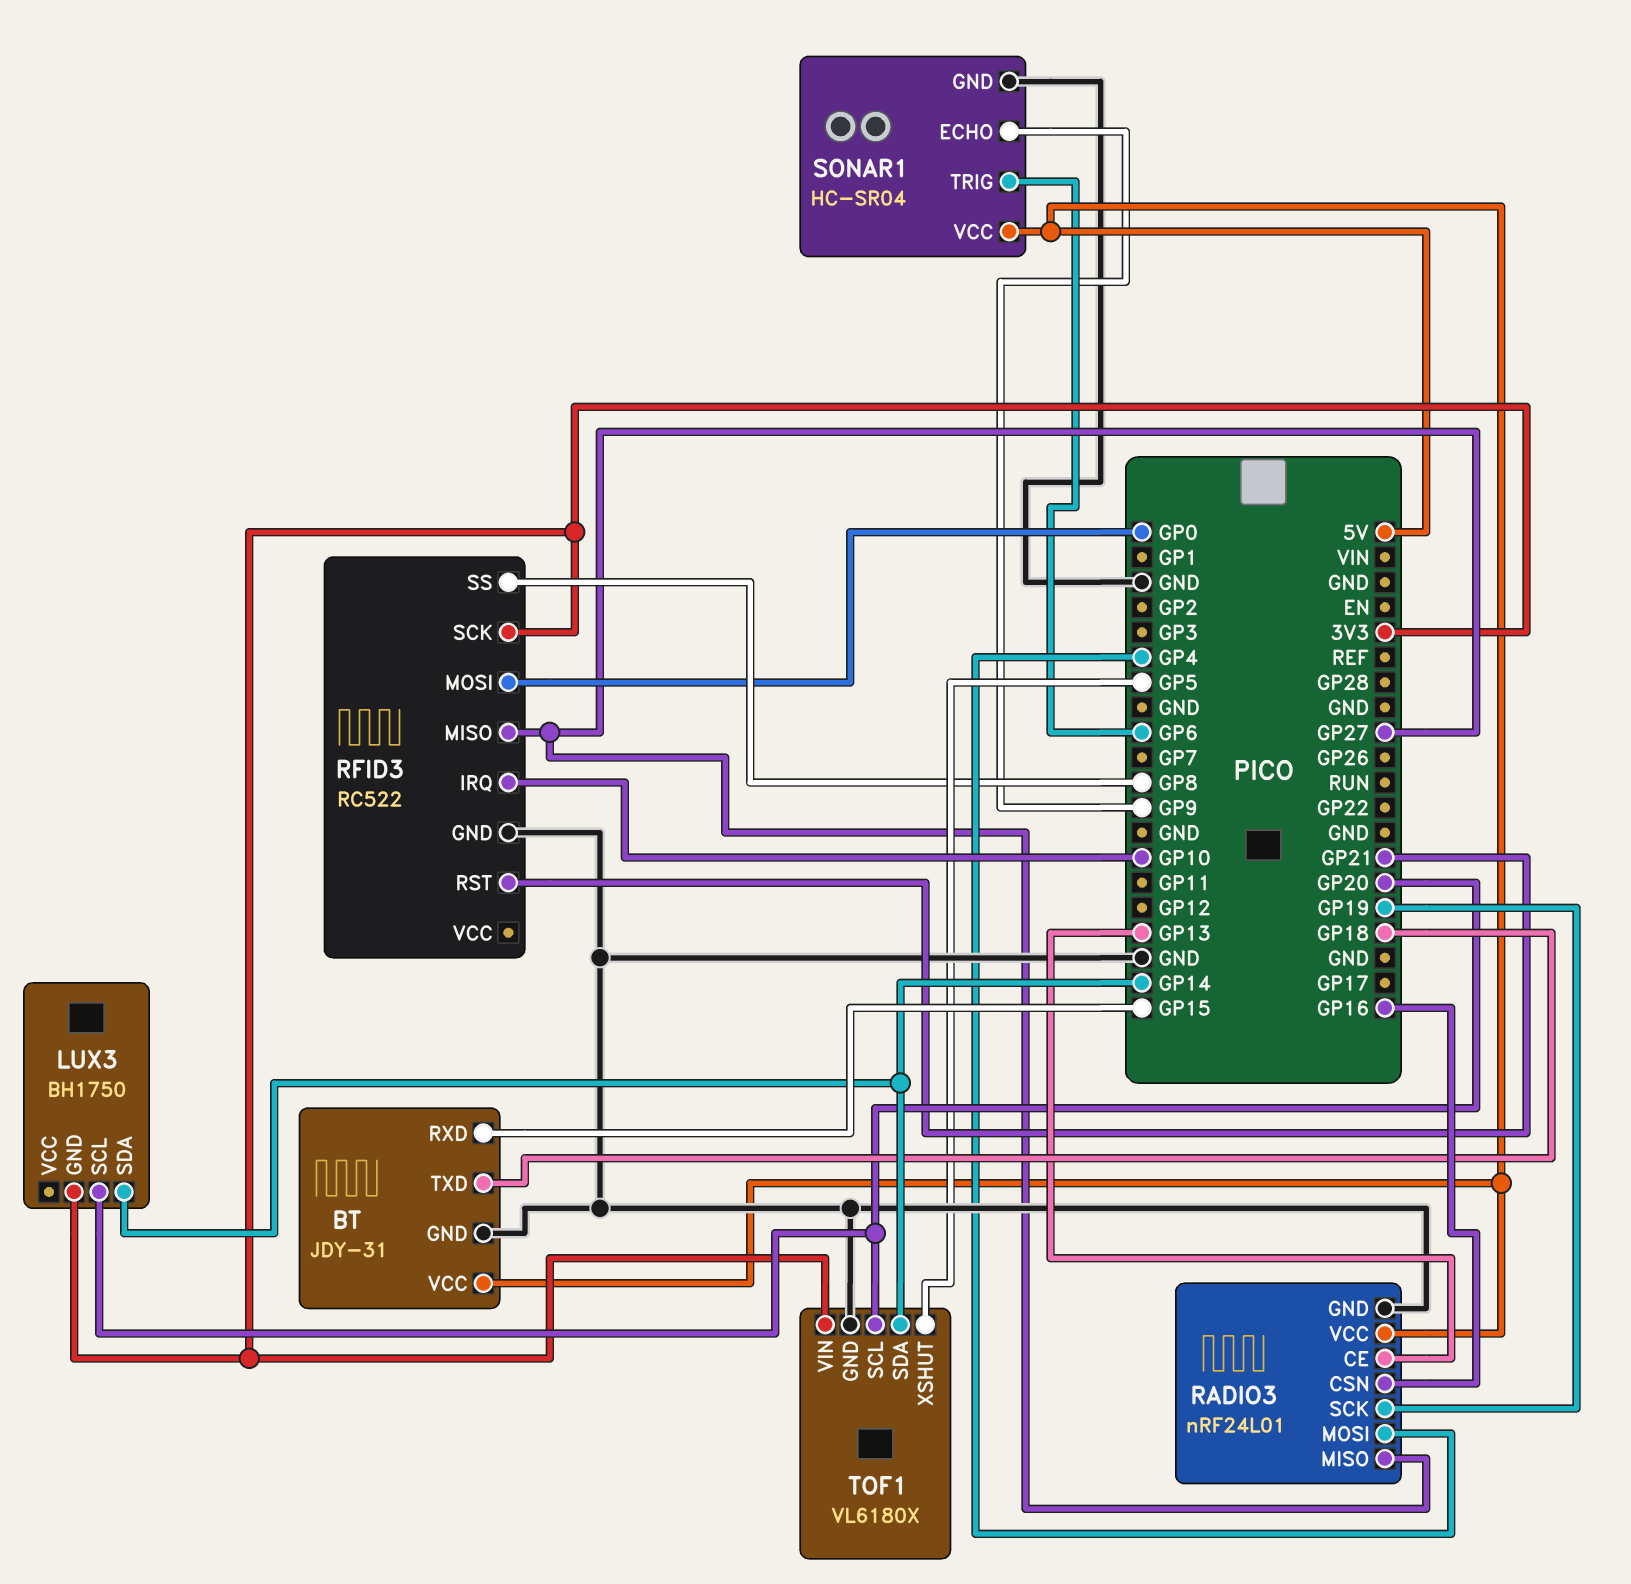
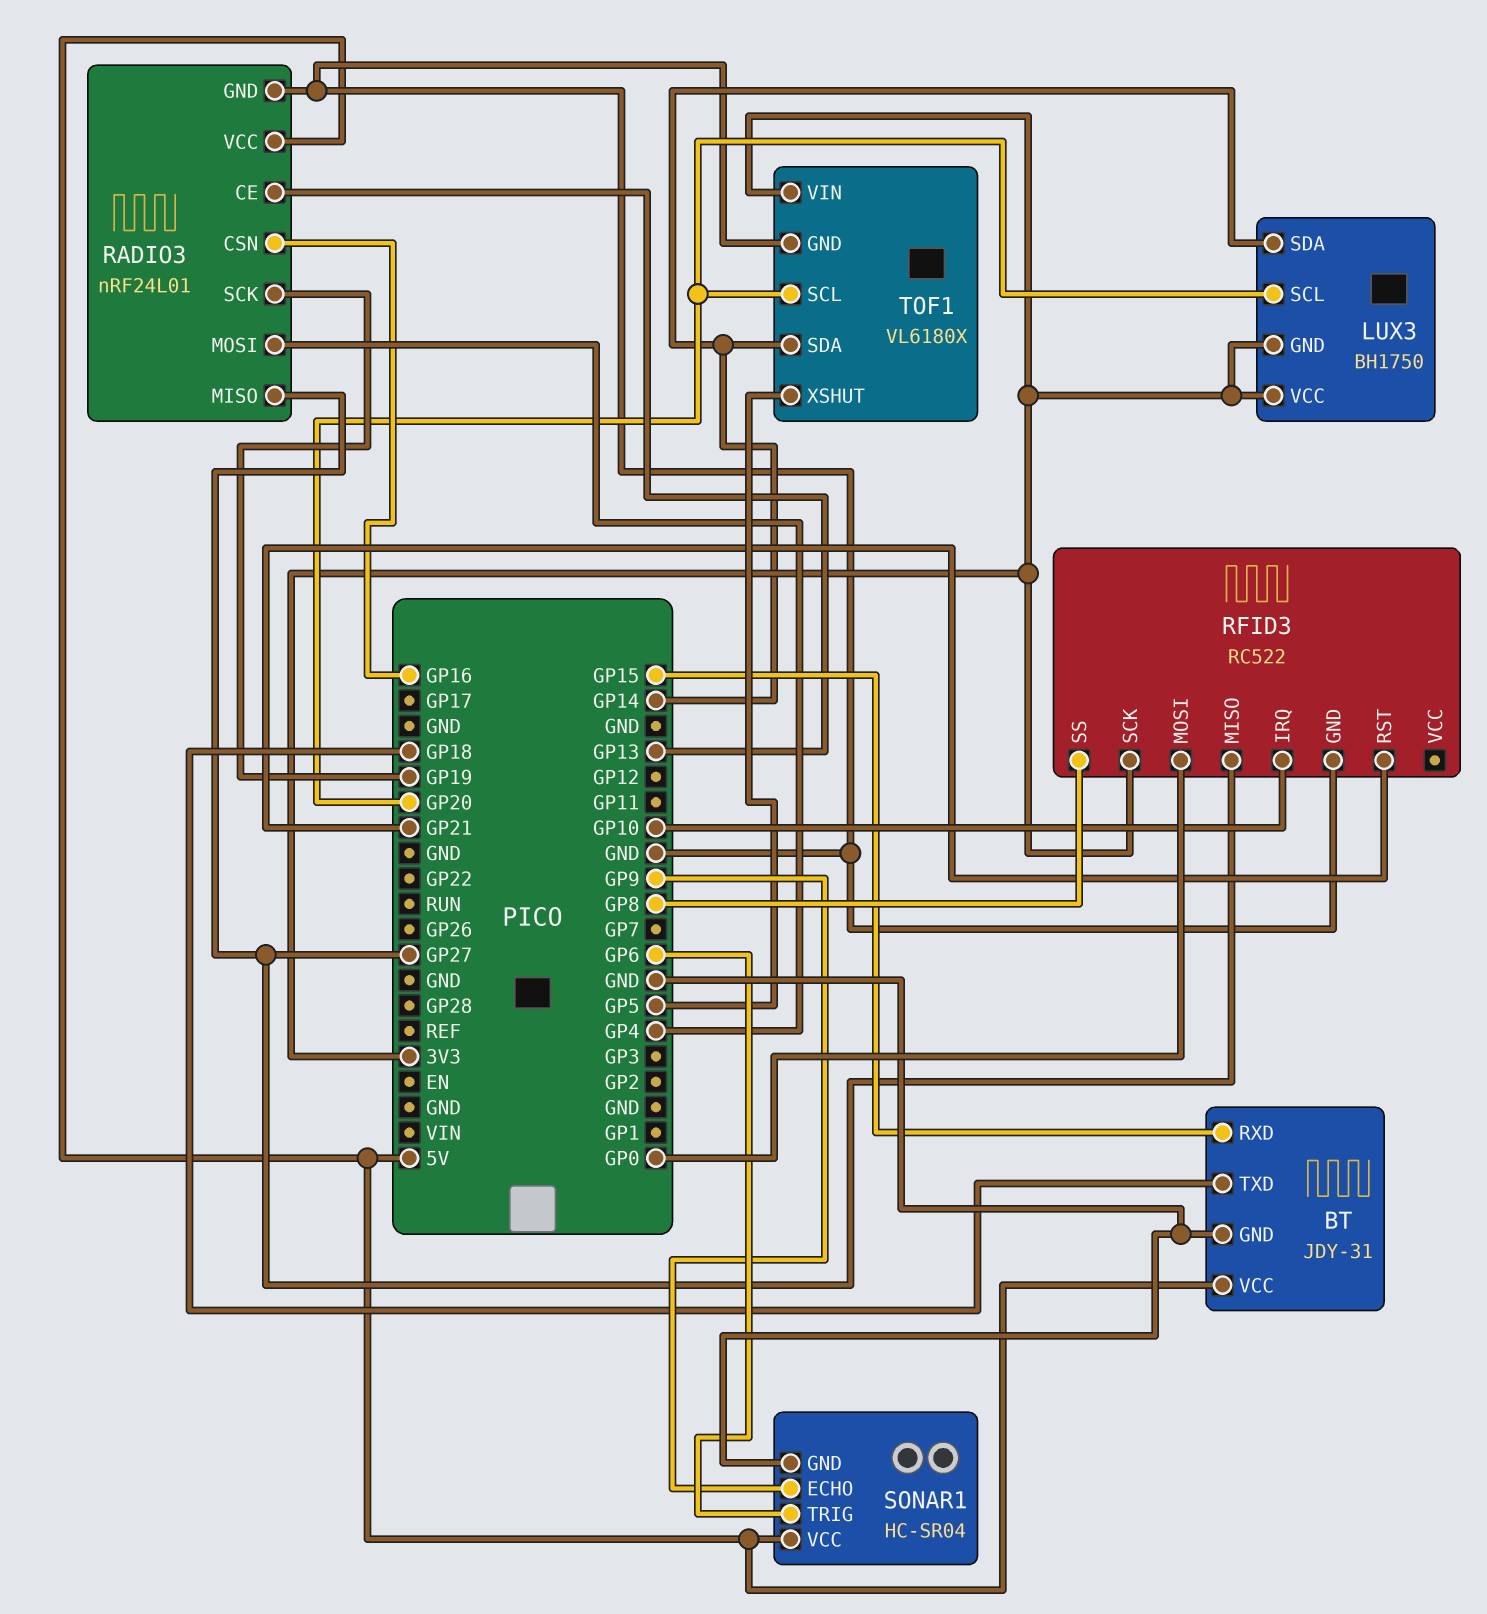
LUX3 pin VCC: none -> 3V3

